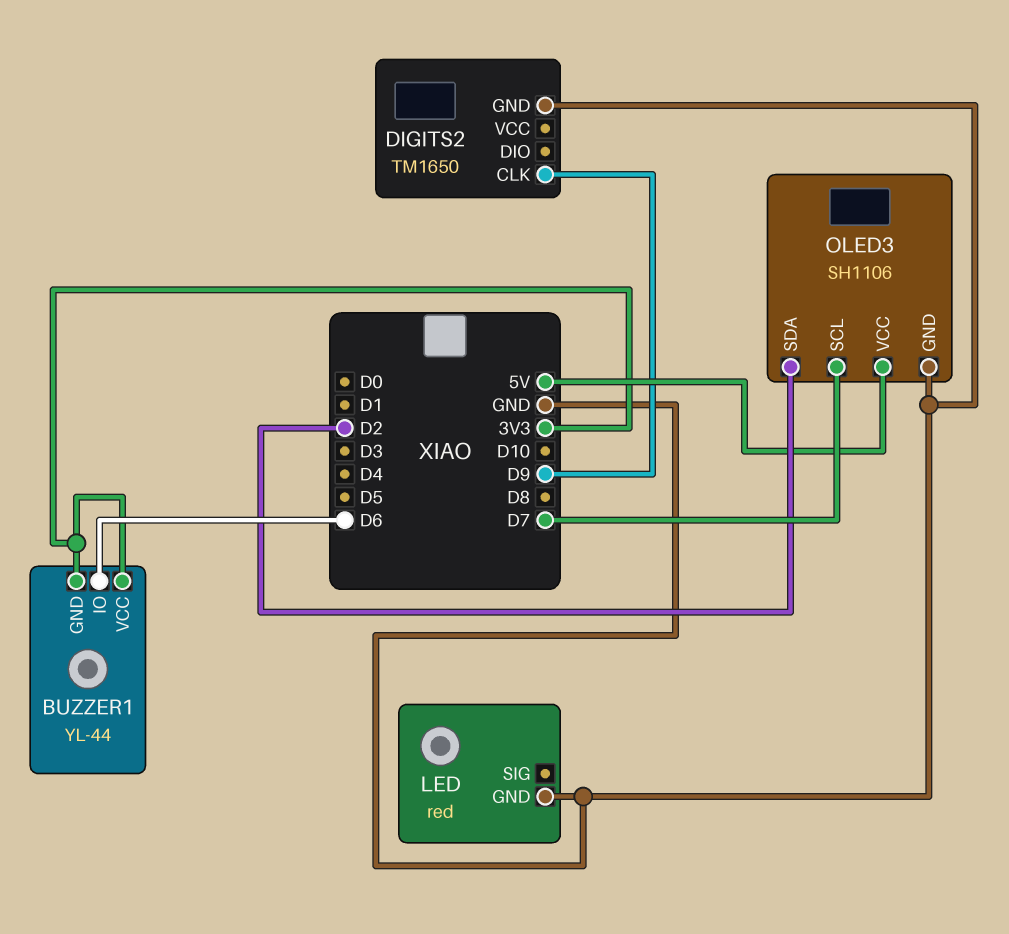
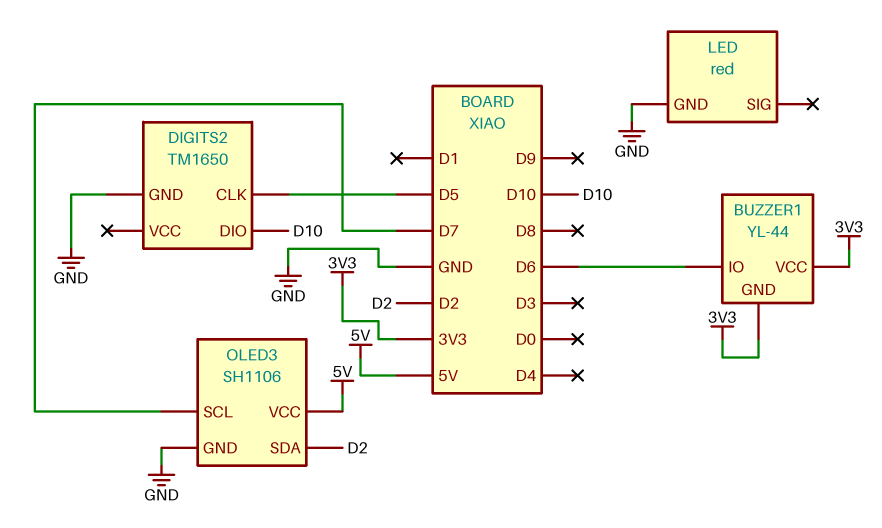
DIGITS2 pin CLK: D9 -> D5
DIGITS2 pin DIO: none -> D10

